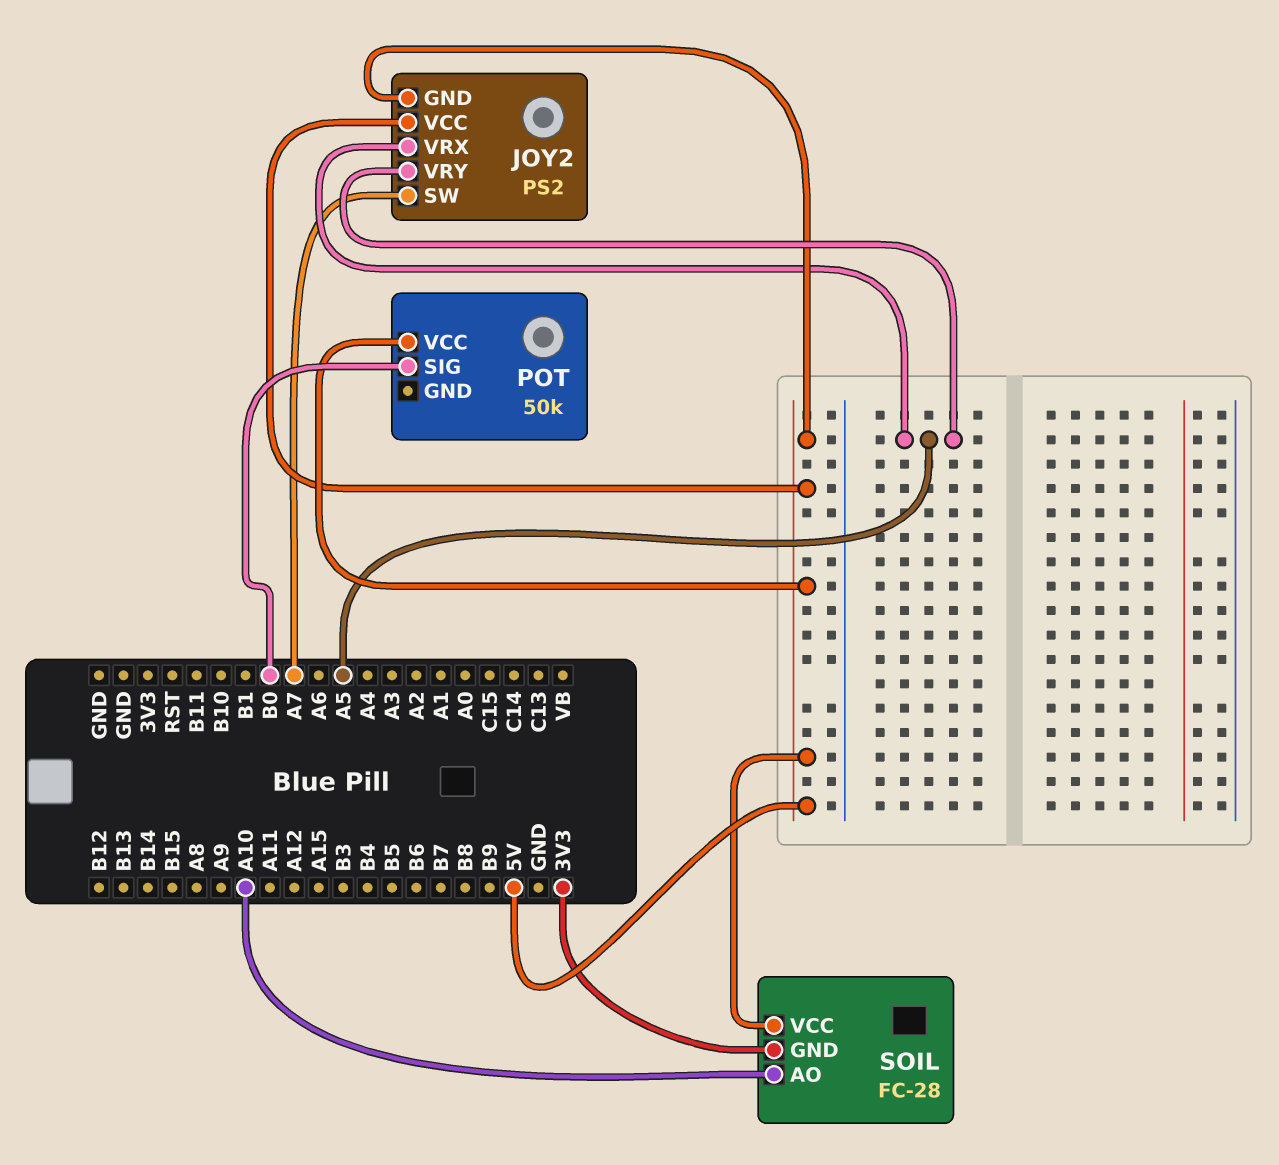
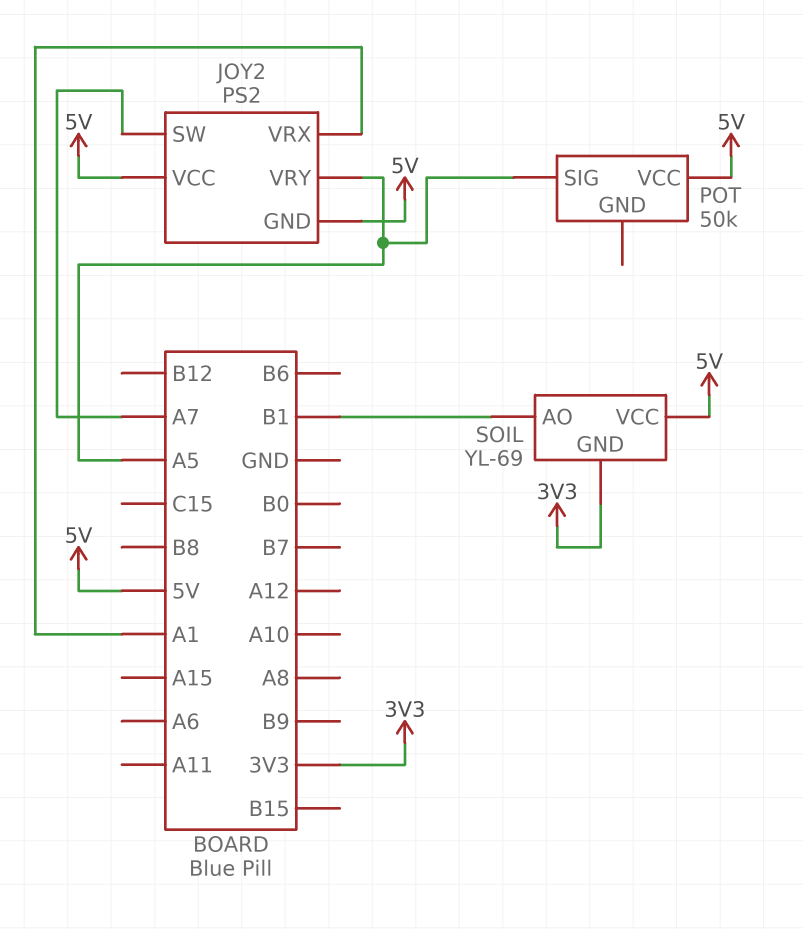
JOY2 pin VRX: A5 -> A1
POT pin SIG: B0 -> A5
SOIL: FC-28 -> YL-69
SOIL pin AO: A10 -> B1

